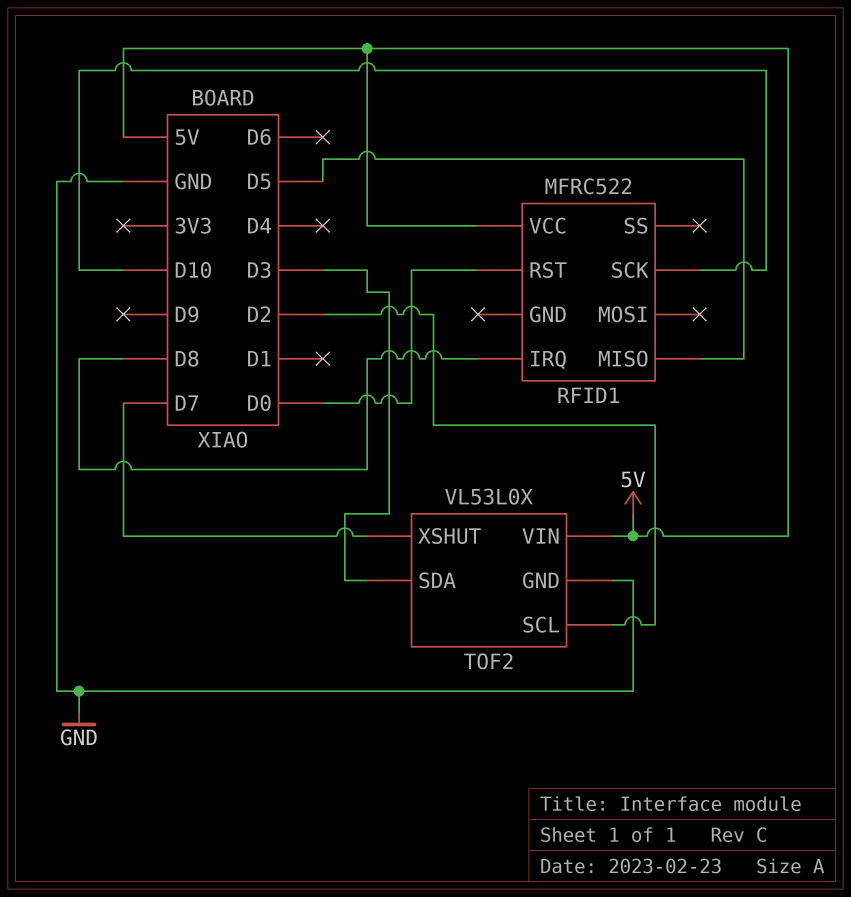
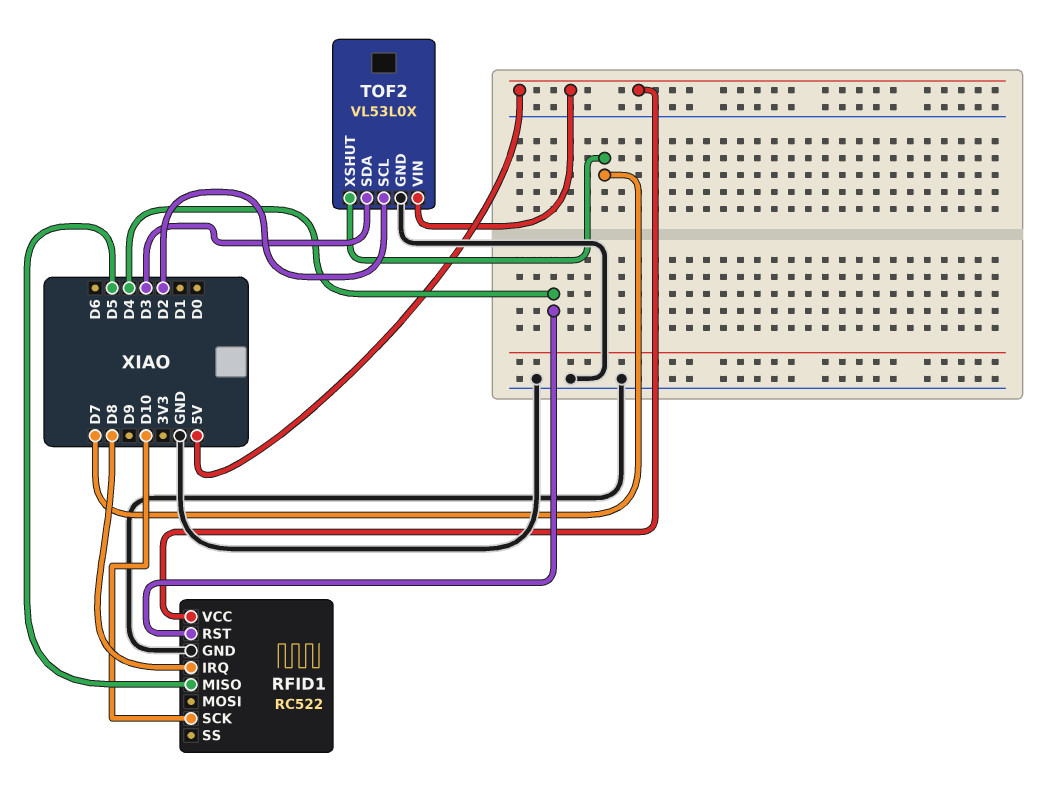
RFID1: MFRC522 -> RC522
RFID1 pin GND: none -> GND
RFID1 pin RST: D0 -> D4

